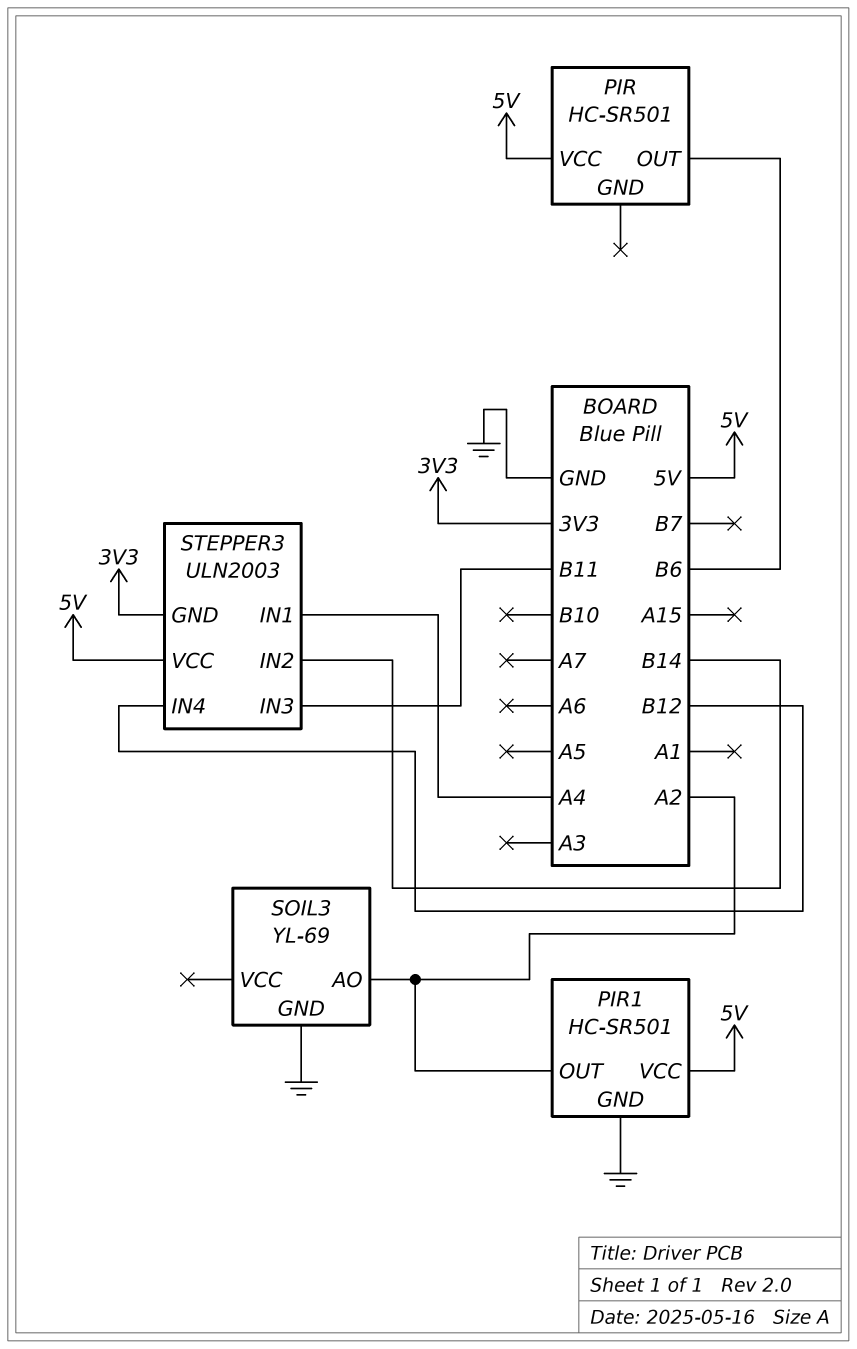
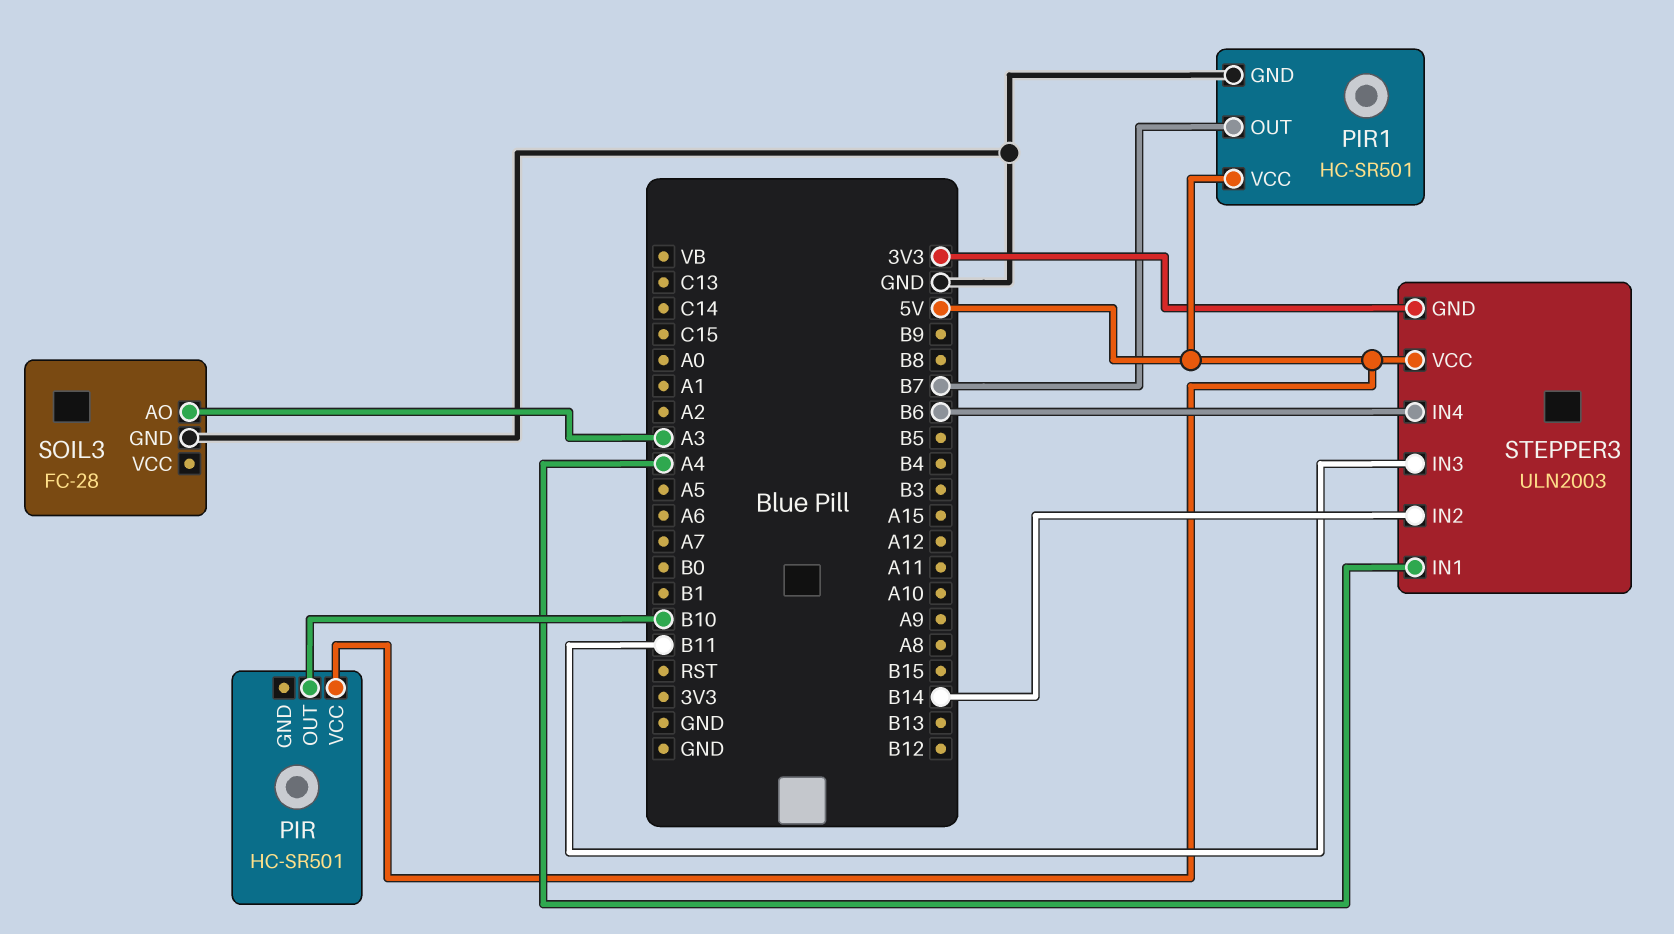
PIR pin OUT: B6 -> B10
PIR1 pin OUT: A2 -> B7
SOIL3: YL-69 -> FC-28
SOIL3 pin AO: A2 -> A3
STEPPER3 pin IN4: B12 -> B6

